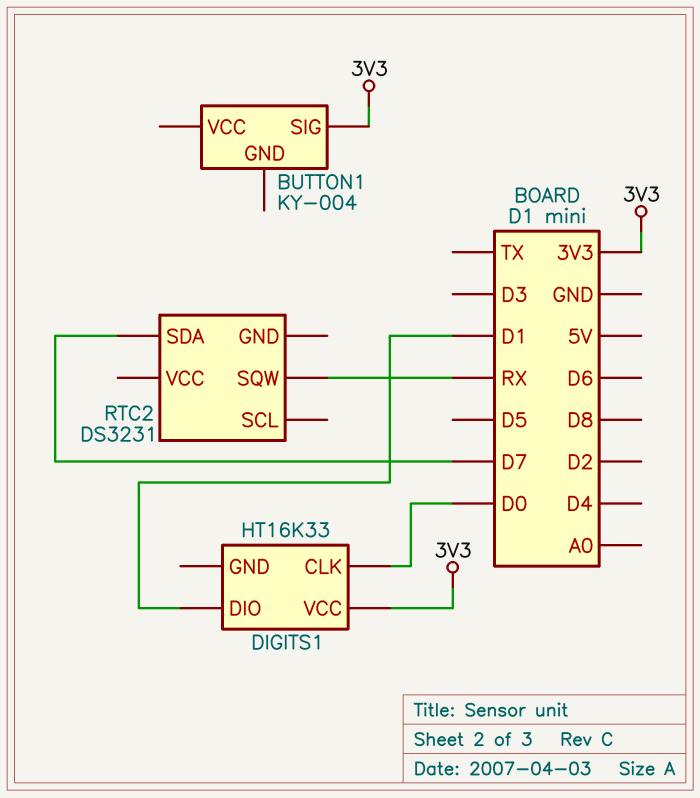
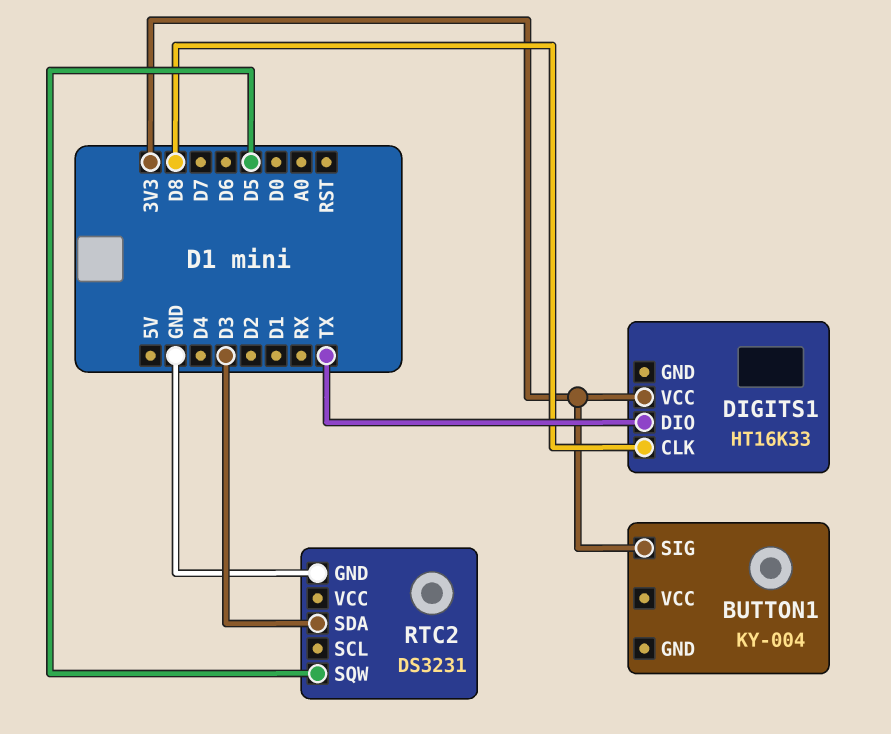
DIGITS1 pin CLK: D0 -> D8
DIGITS1 pin DIO: D1 -> TX
RTC2 pin GND: none -> GND
RTC2 pin SDA: D7 -> D3
RTC2 pin SQW: RX -> D5

